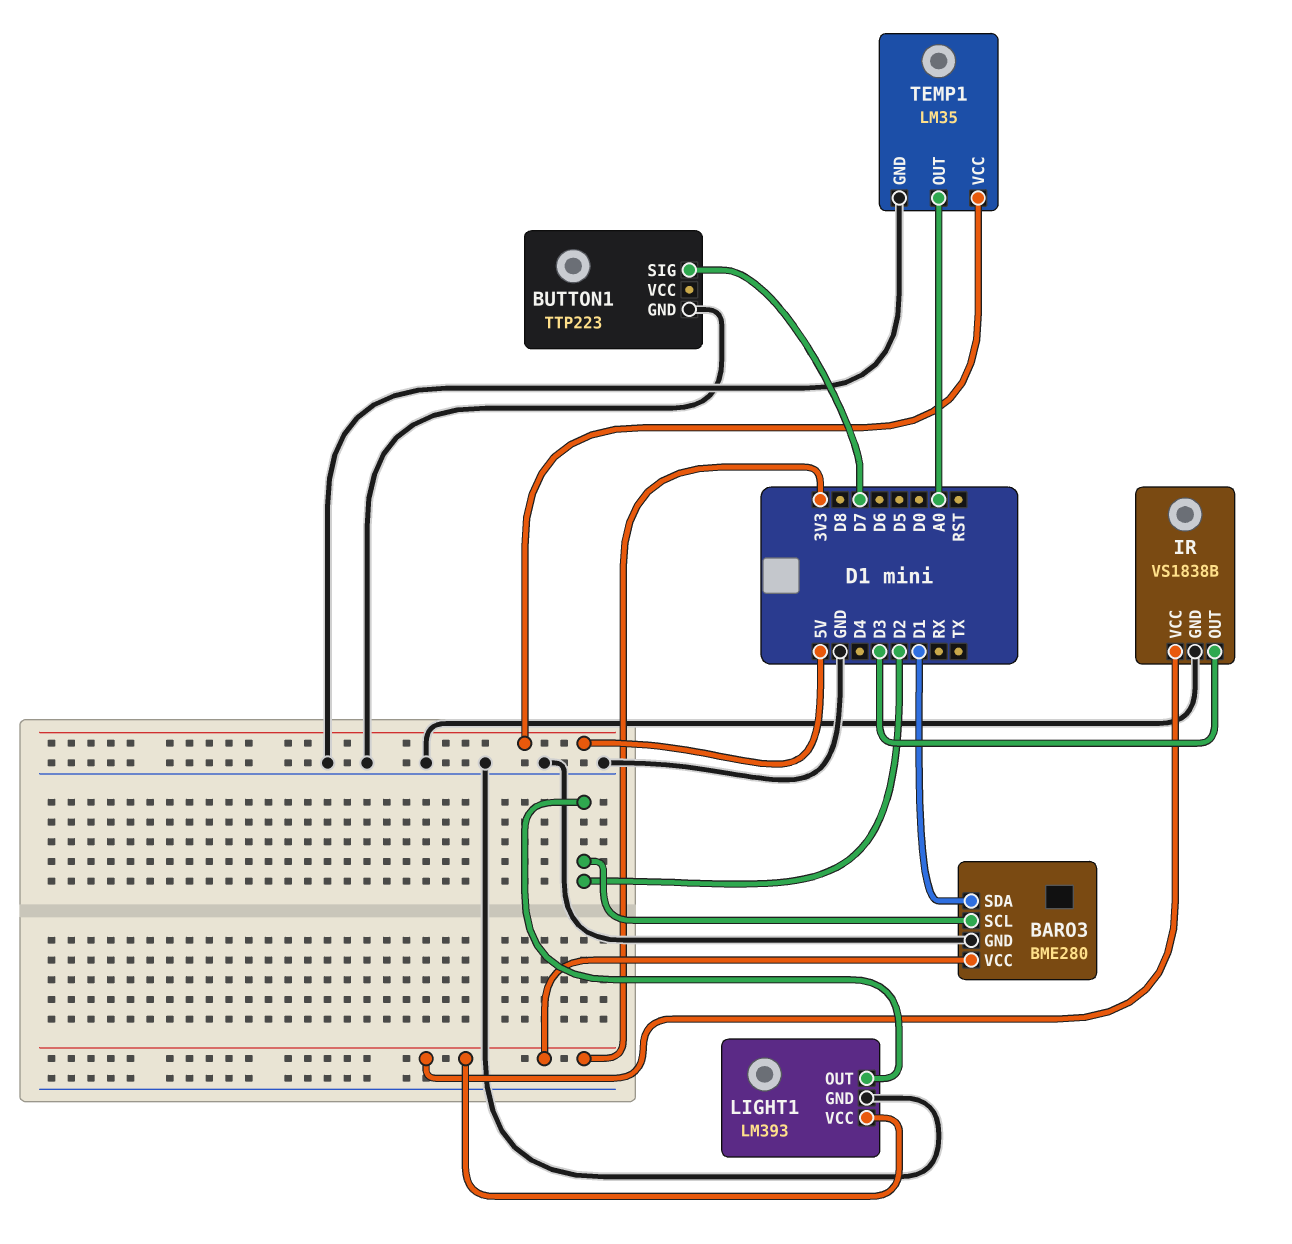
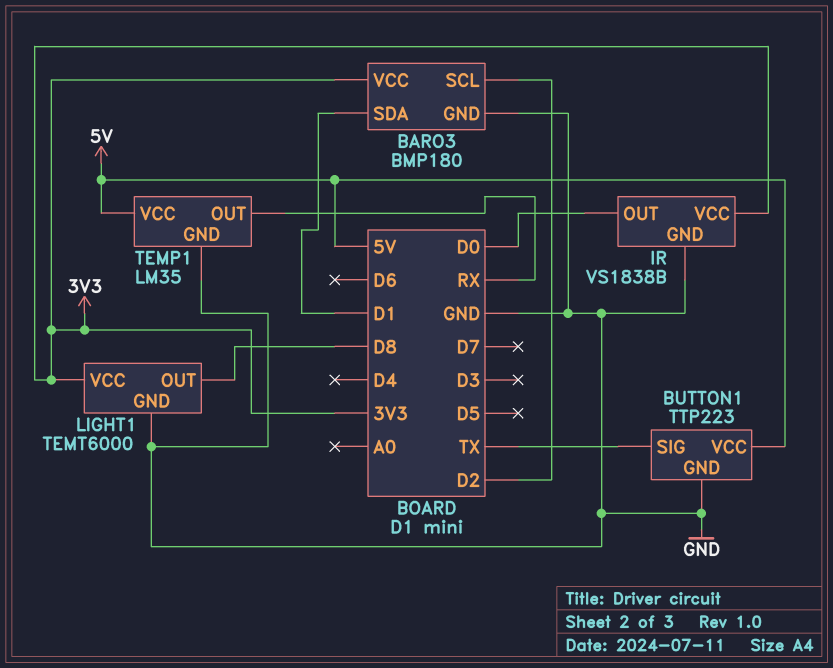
BARO3: BME280 -> BMP180
BUTTON1 pin SIG: D7 -> TX
BUTTON1 pin VCC: none -> 5V
IR pin OUT: D3 -> D0
LIGHT1: LM393 -> TEMT6000
LIGHT1 pin OUT: D2 -> D8
TEMP1 pin OUT: A0 -> RX

